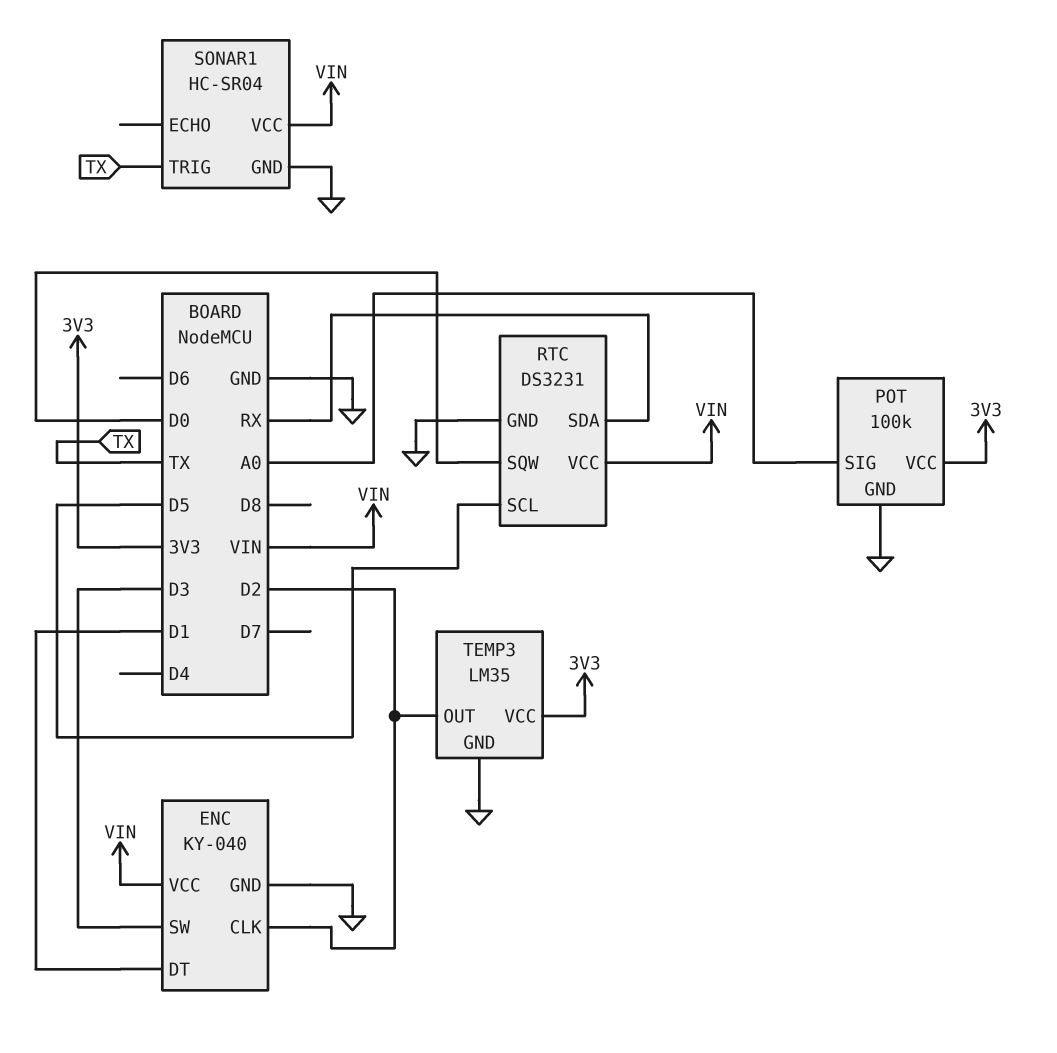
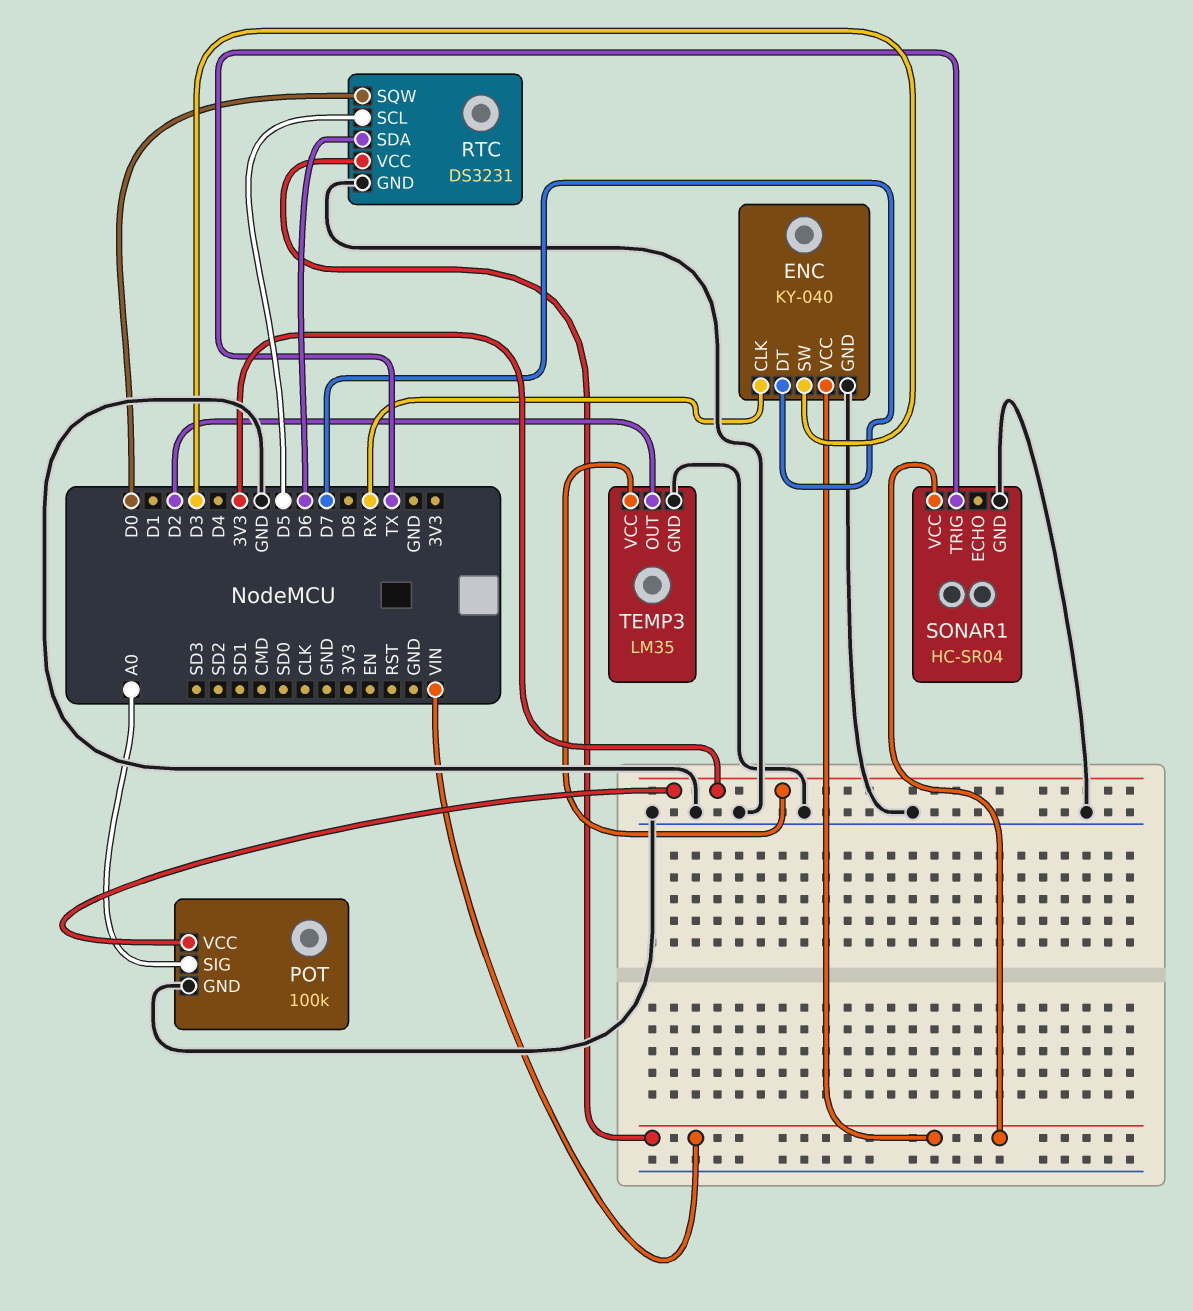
ENC pin CLK: D2 -> RX
ENC pin DT: D1 -> D7
RTC pin SDA: RX -> D6

